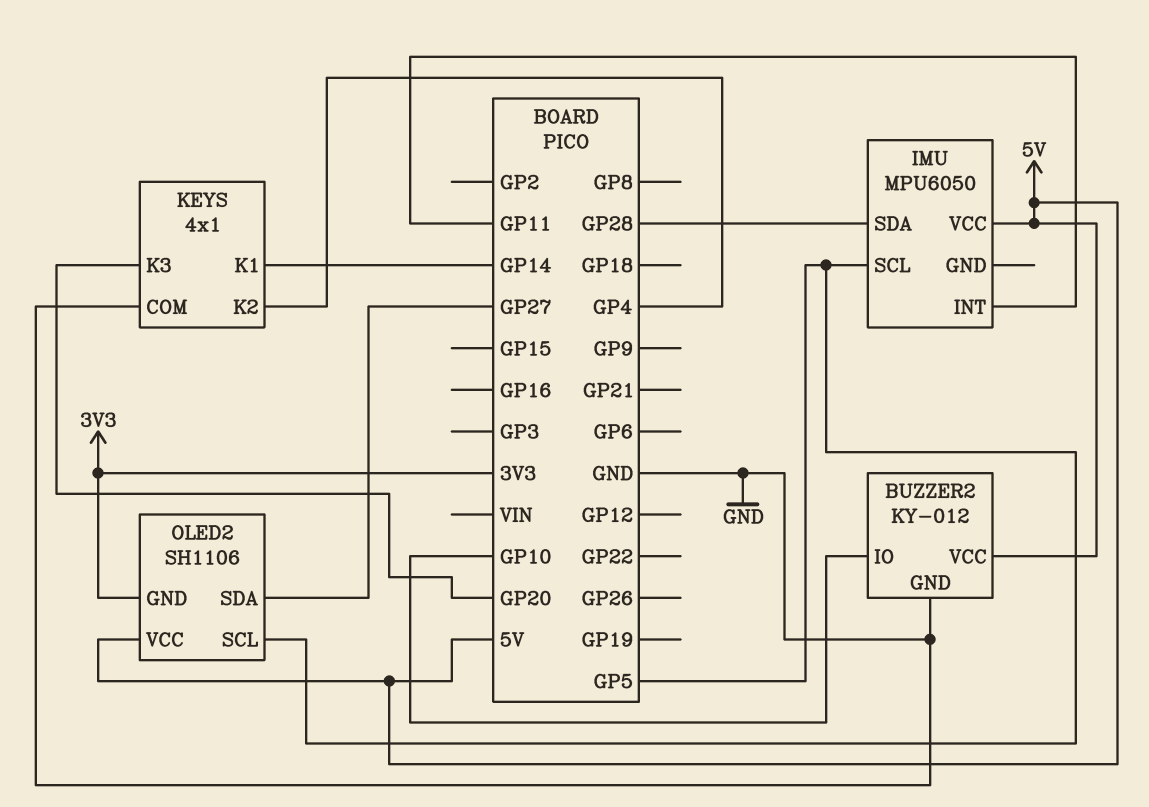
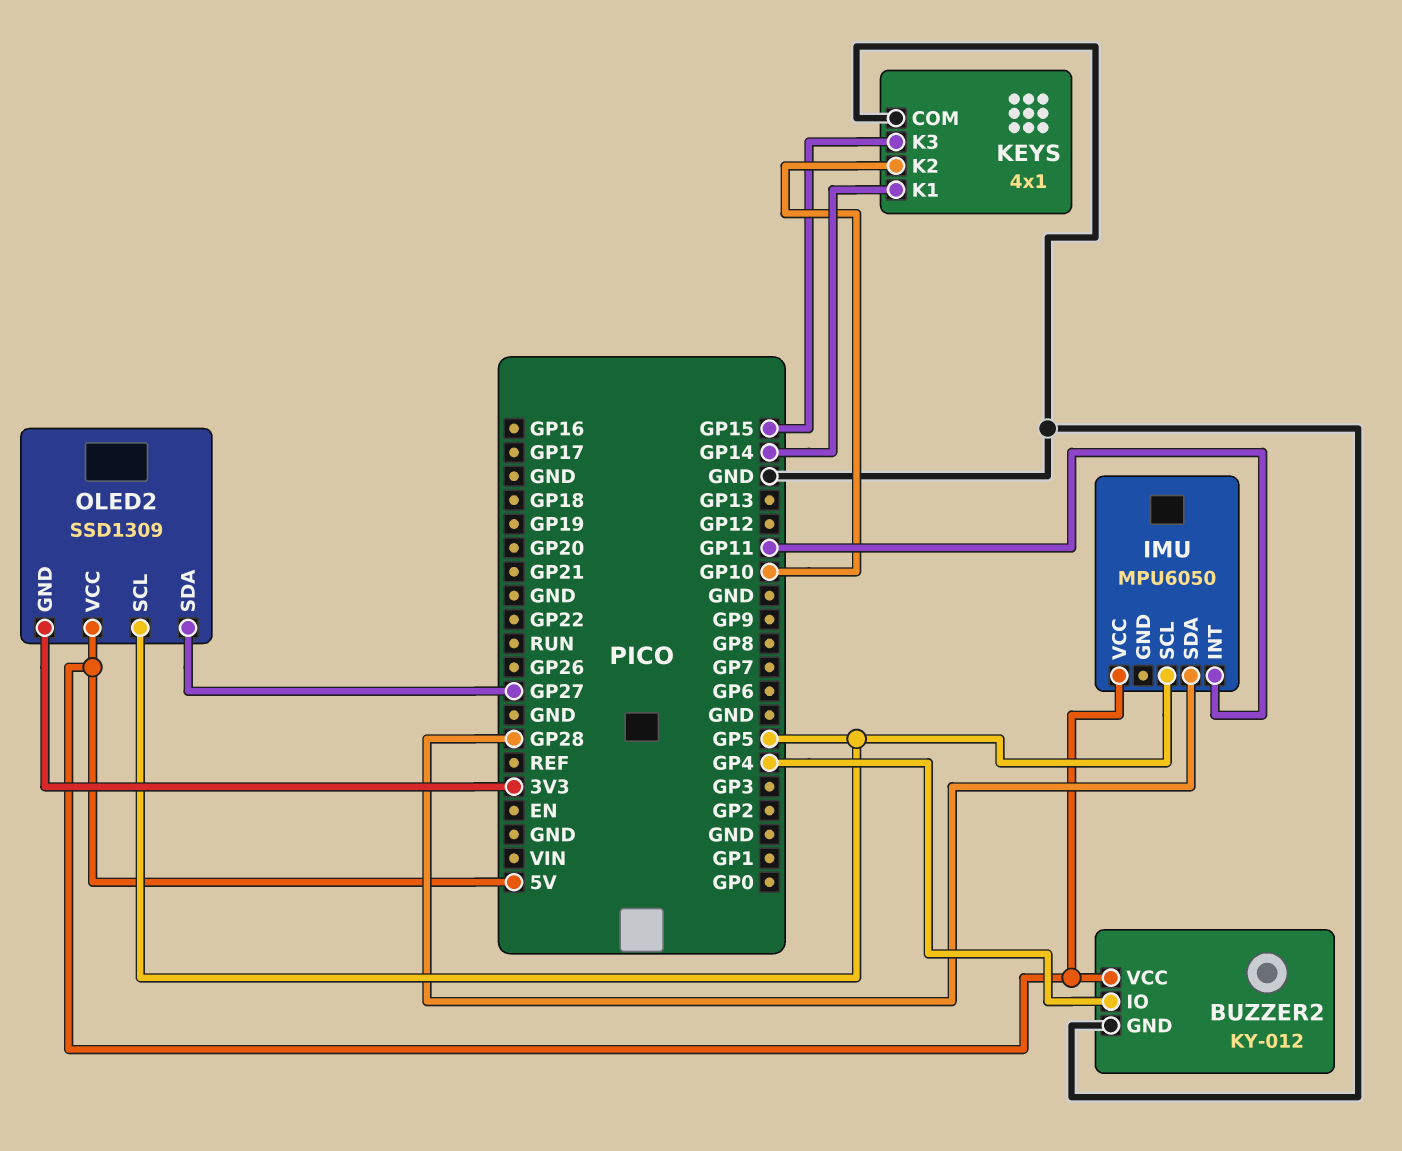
BUZZER2 pin IO: GP10 -> GP4
KEYS pin K2: GP4 -> GP10
KEYS pin K3: GP20 -> GP15
OLED2: SH1106 -> SSD1309

